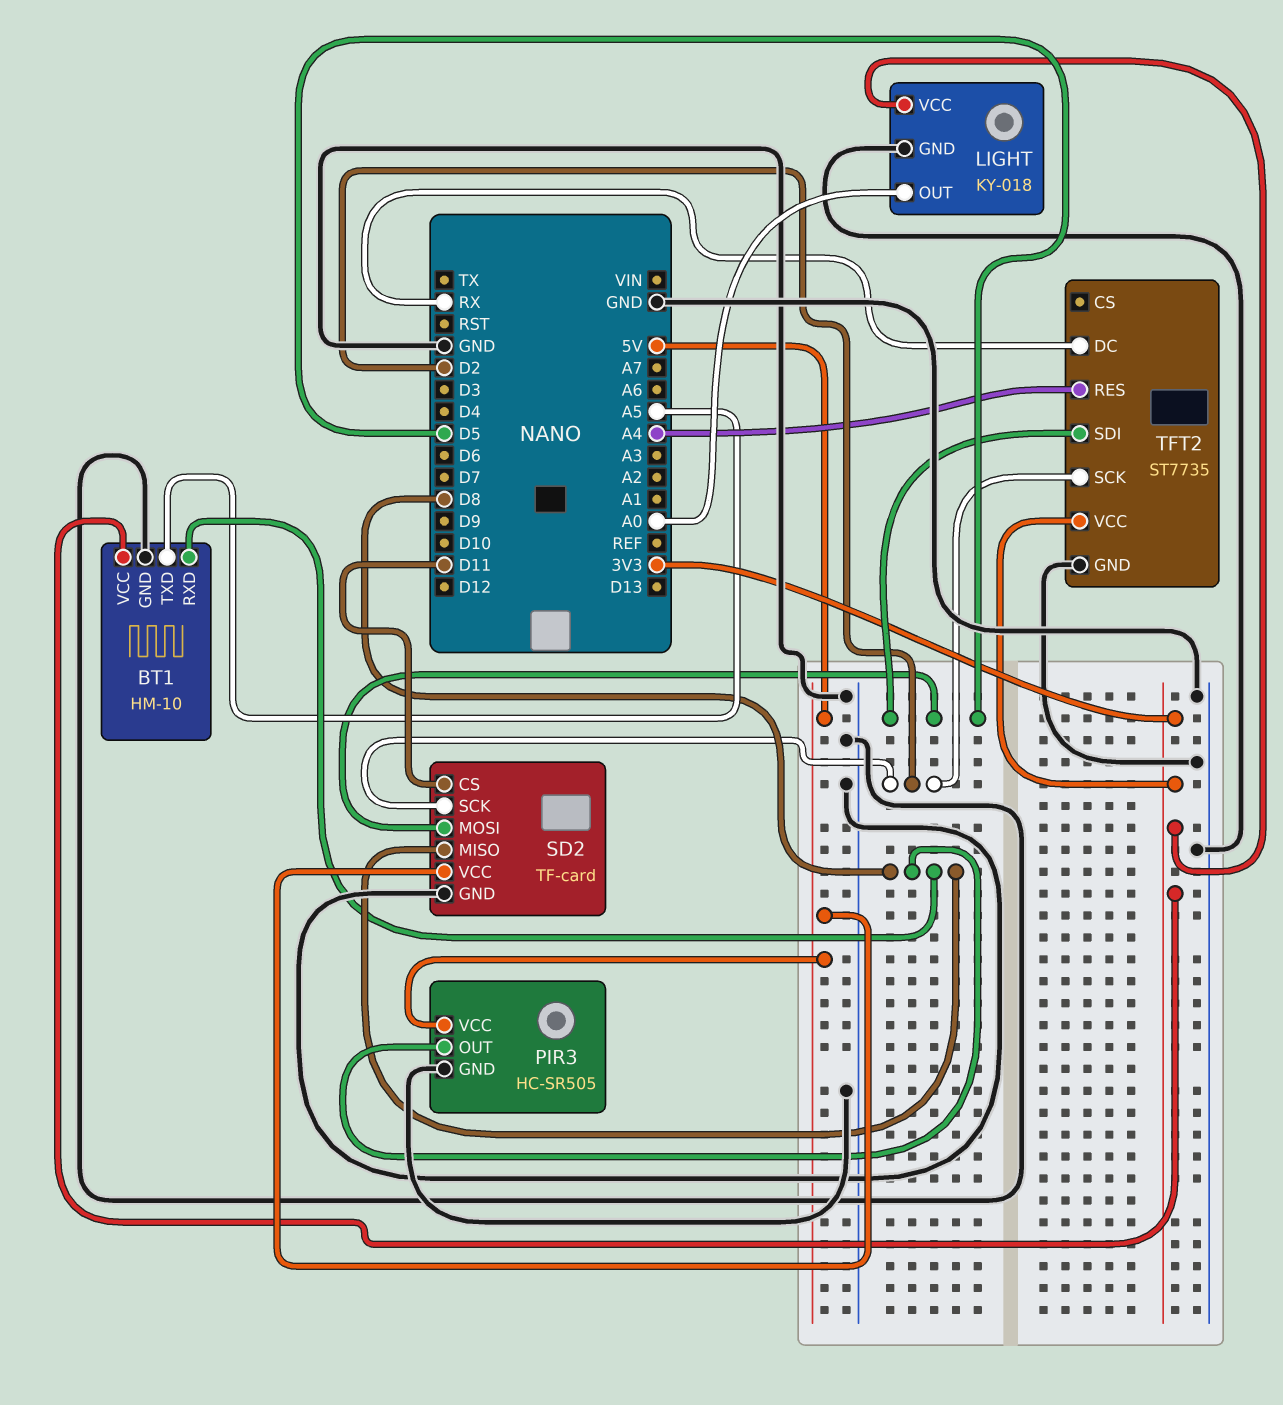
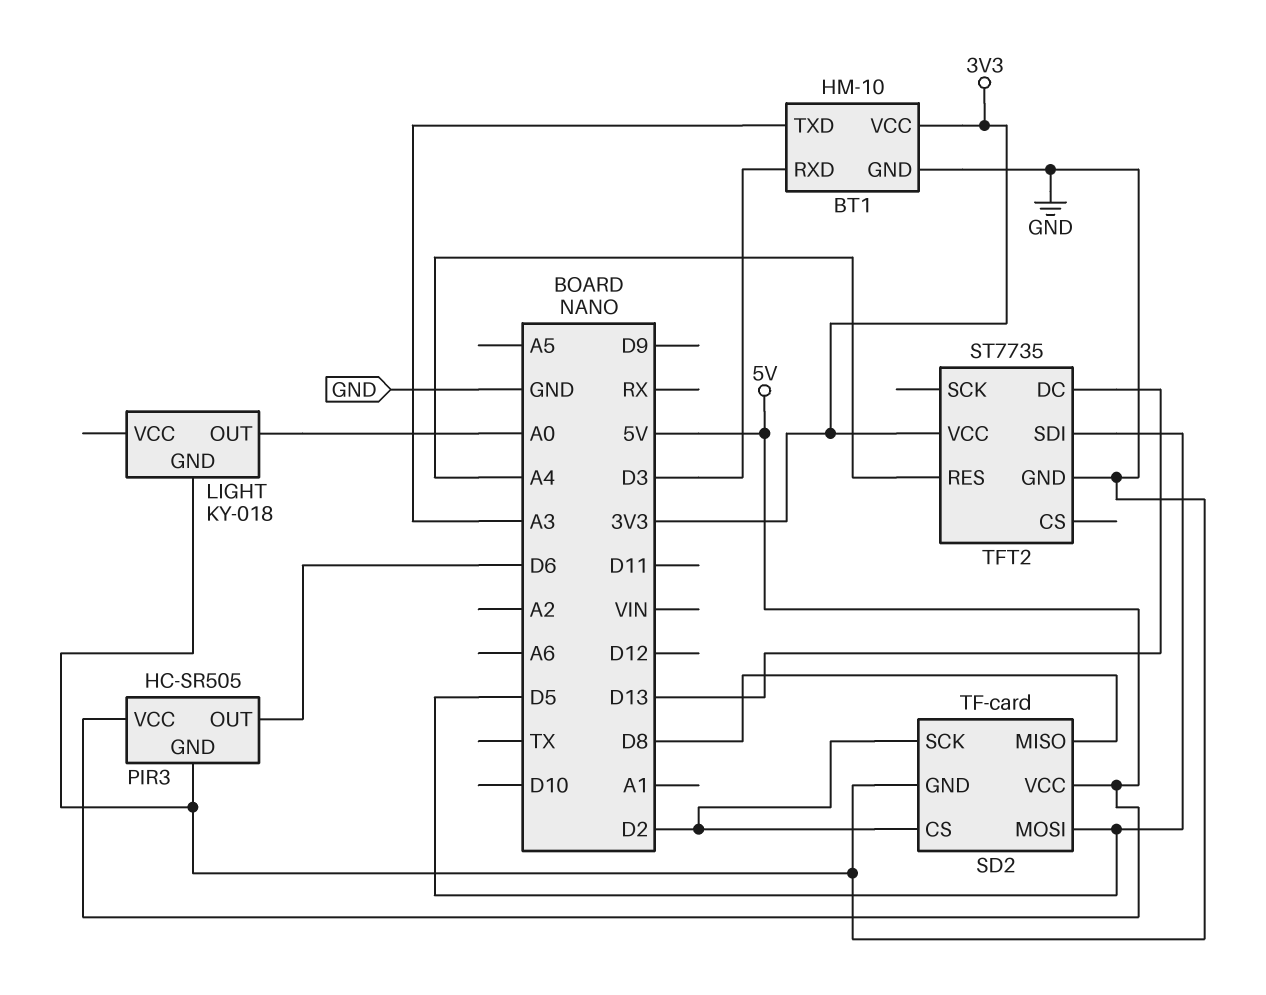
BT1 pin RXD: D8 -> D3
BT1 pin TXD: A5 -> A3
LIGHT pin VCC: 3V3 -> none
PIR3 pin OUT: D8 -> D6
SD2 pin CS: D11 -> D2
TFT2 pin DC: RX -> D13
TFT2 pin SCK: D2 -> none

